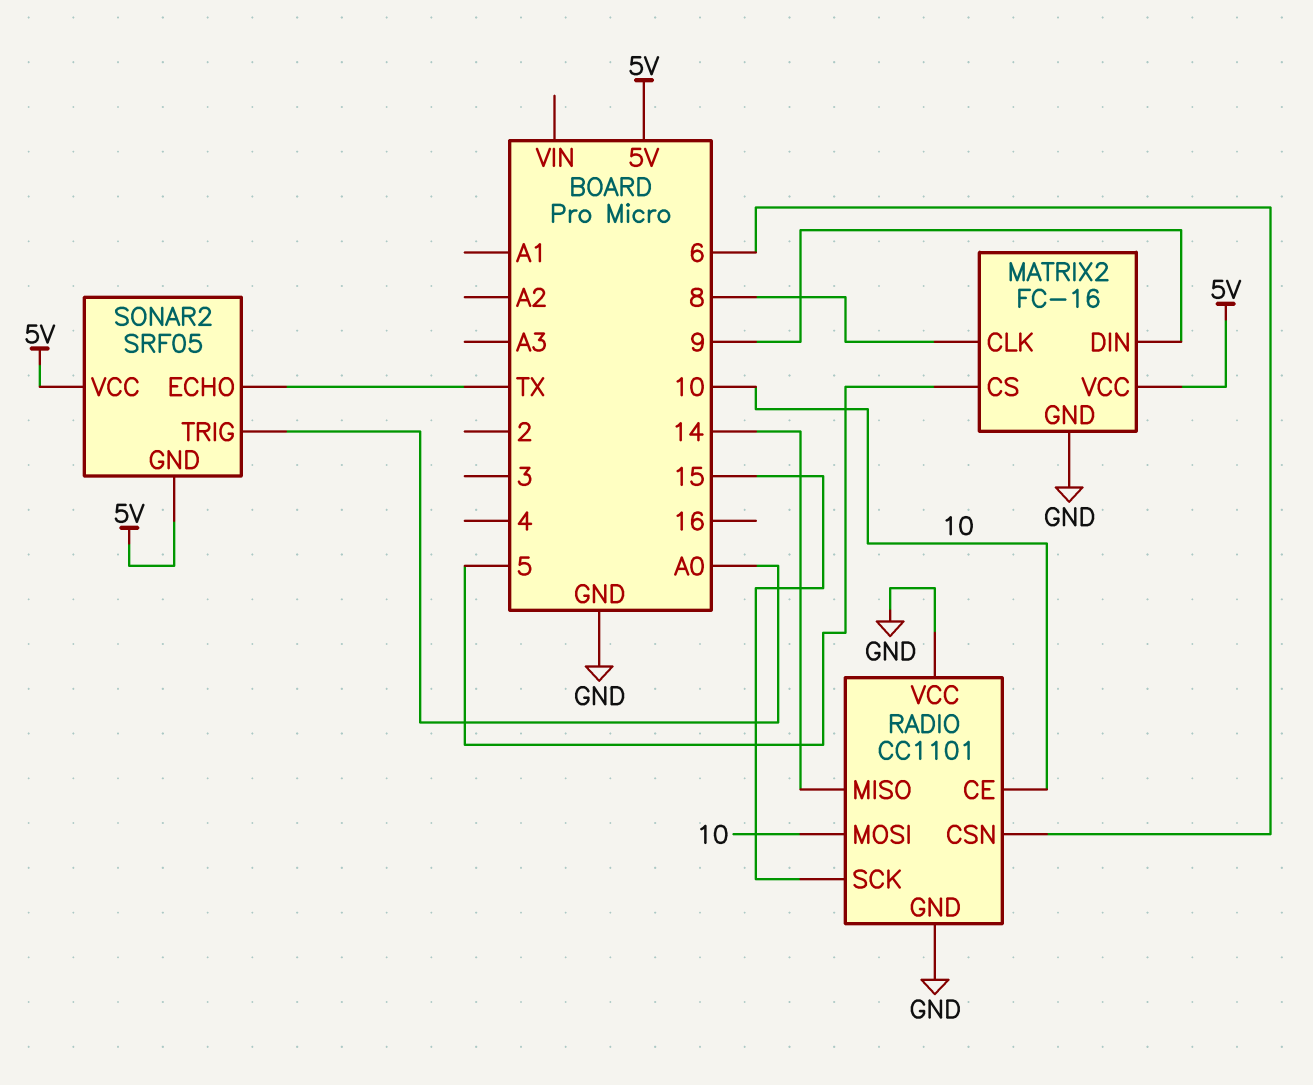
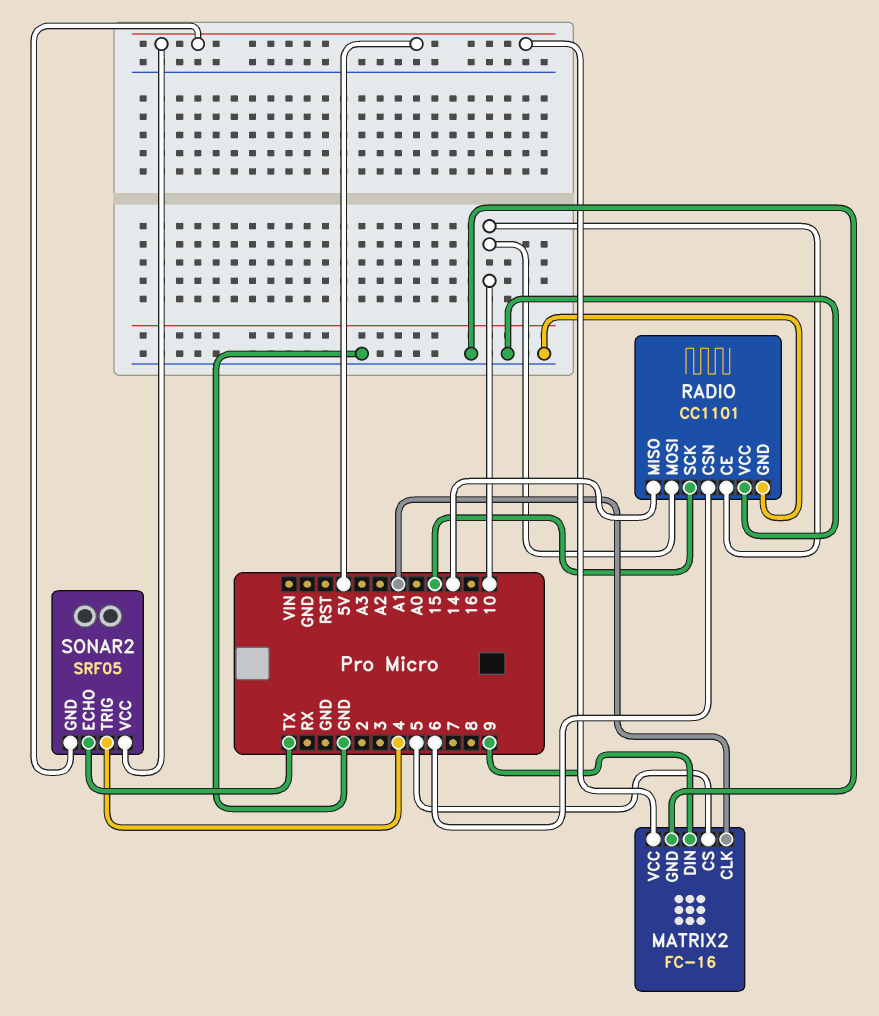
MATRIX2 pin CLK: 8 -> A1
SONAR2 pin TRIG: A0 -> 4

